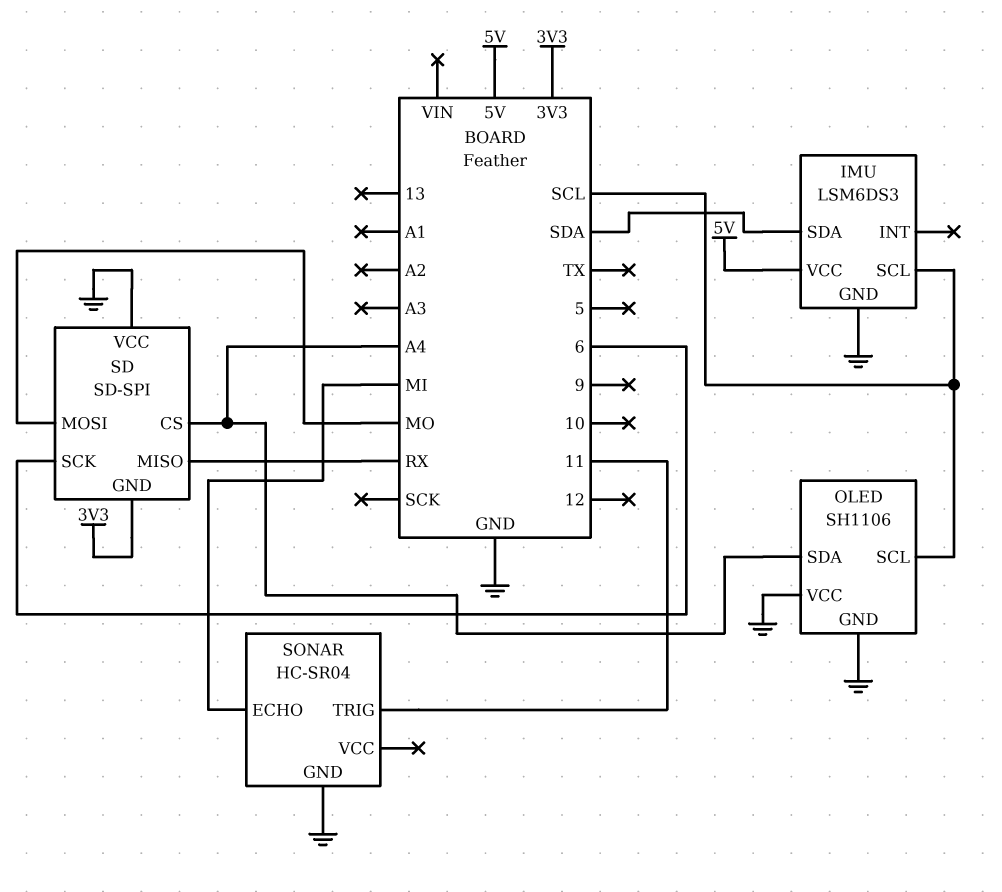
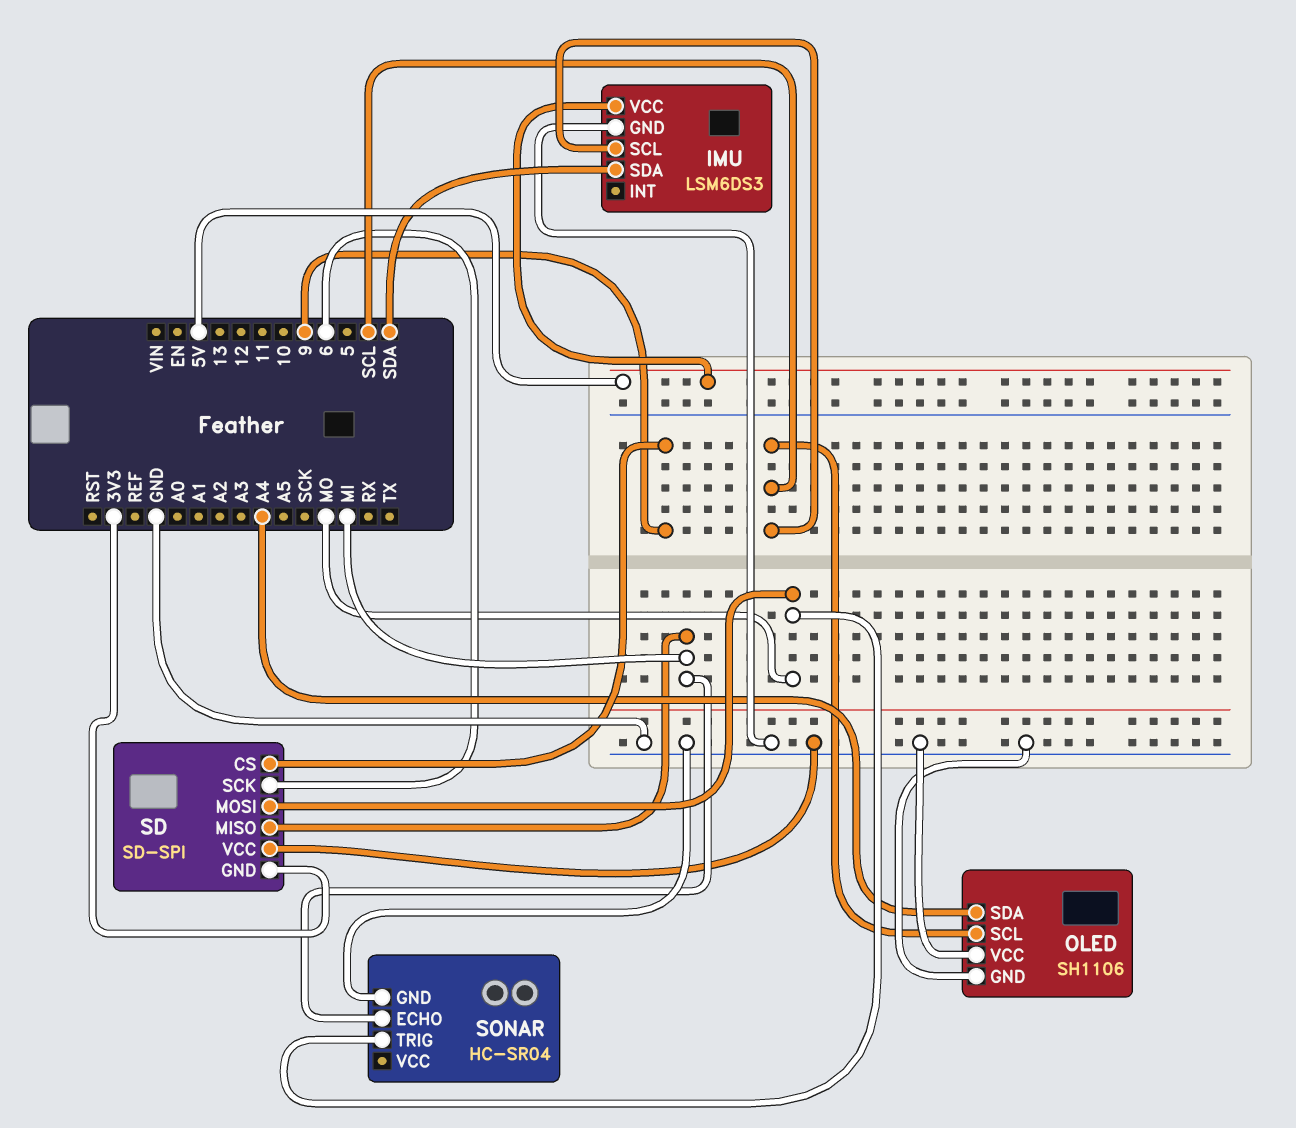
SD pin CS: A4 -> 9
SD pin MISO: RX -> MI
SONAR pin TRIG: 11 -> MO

